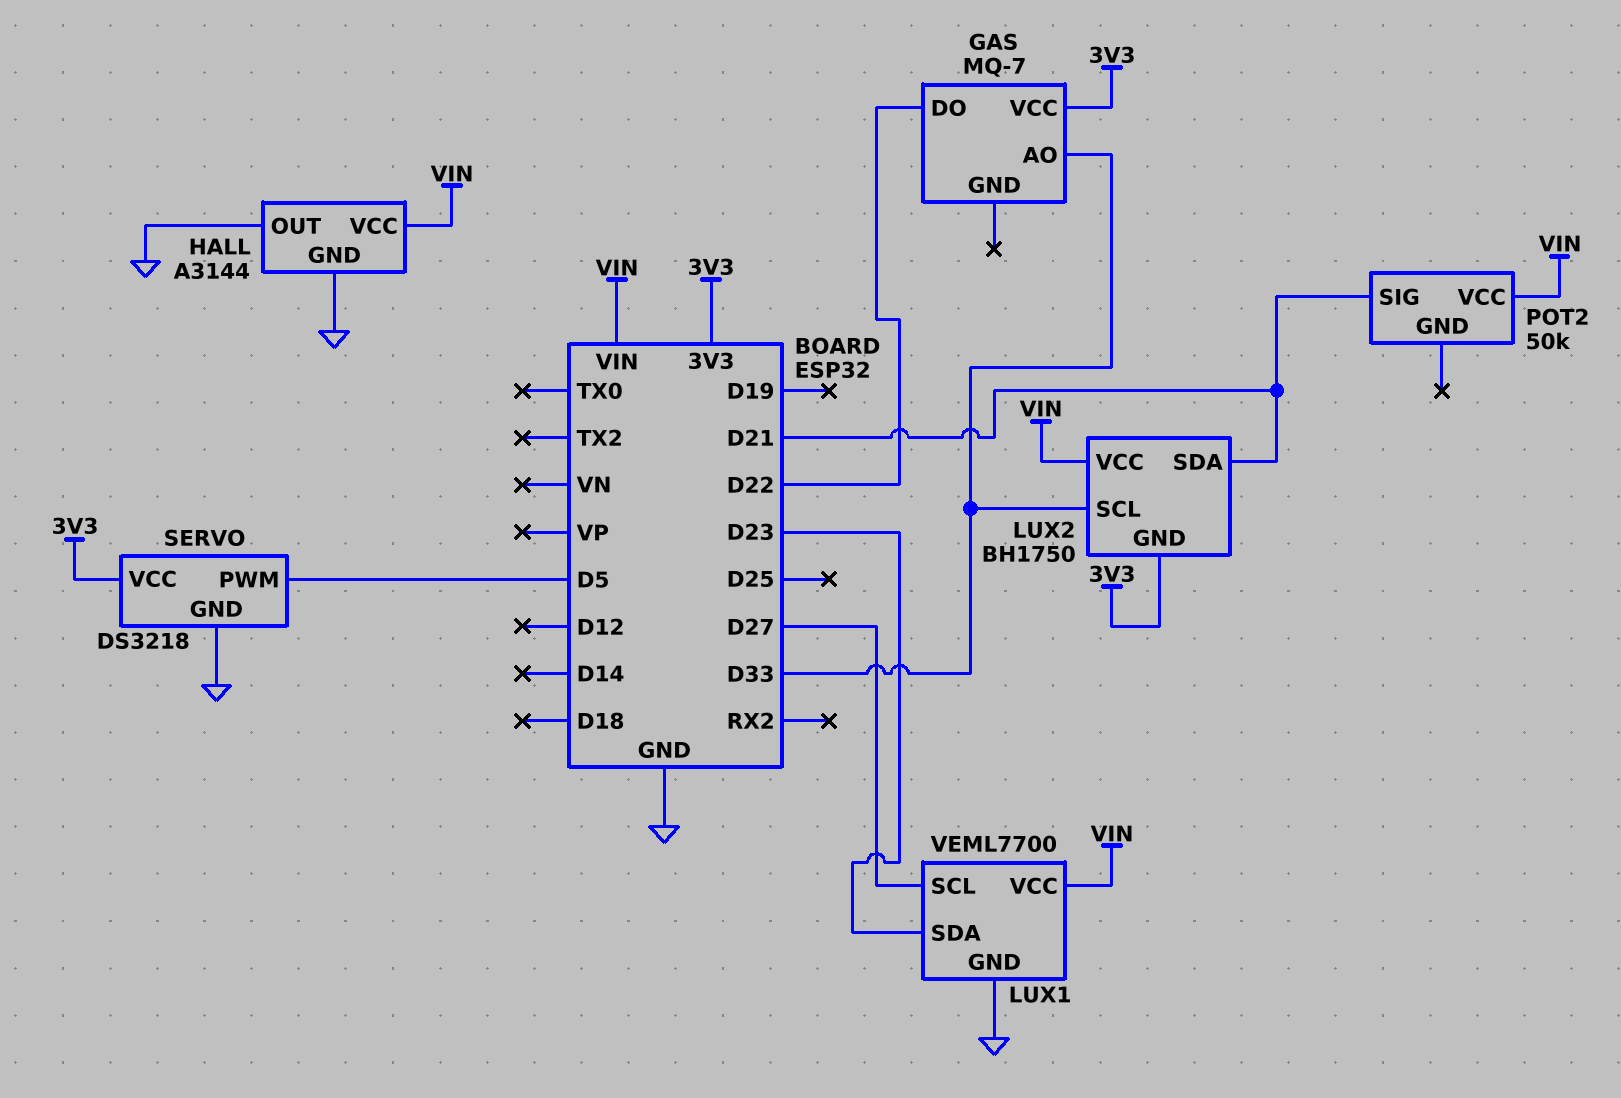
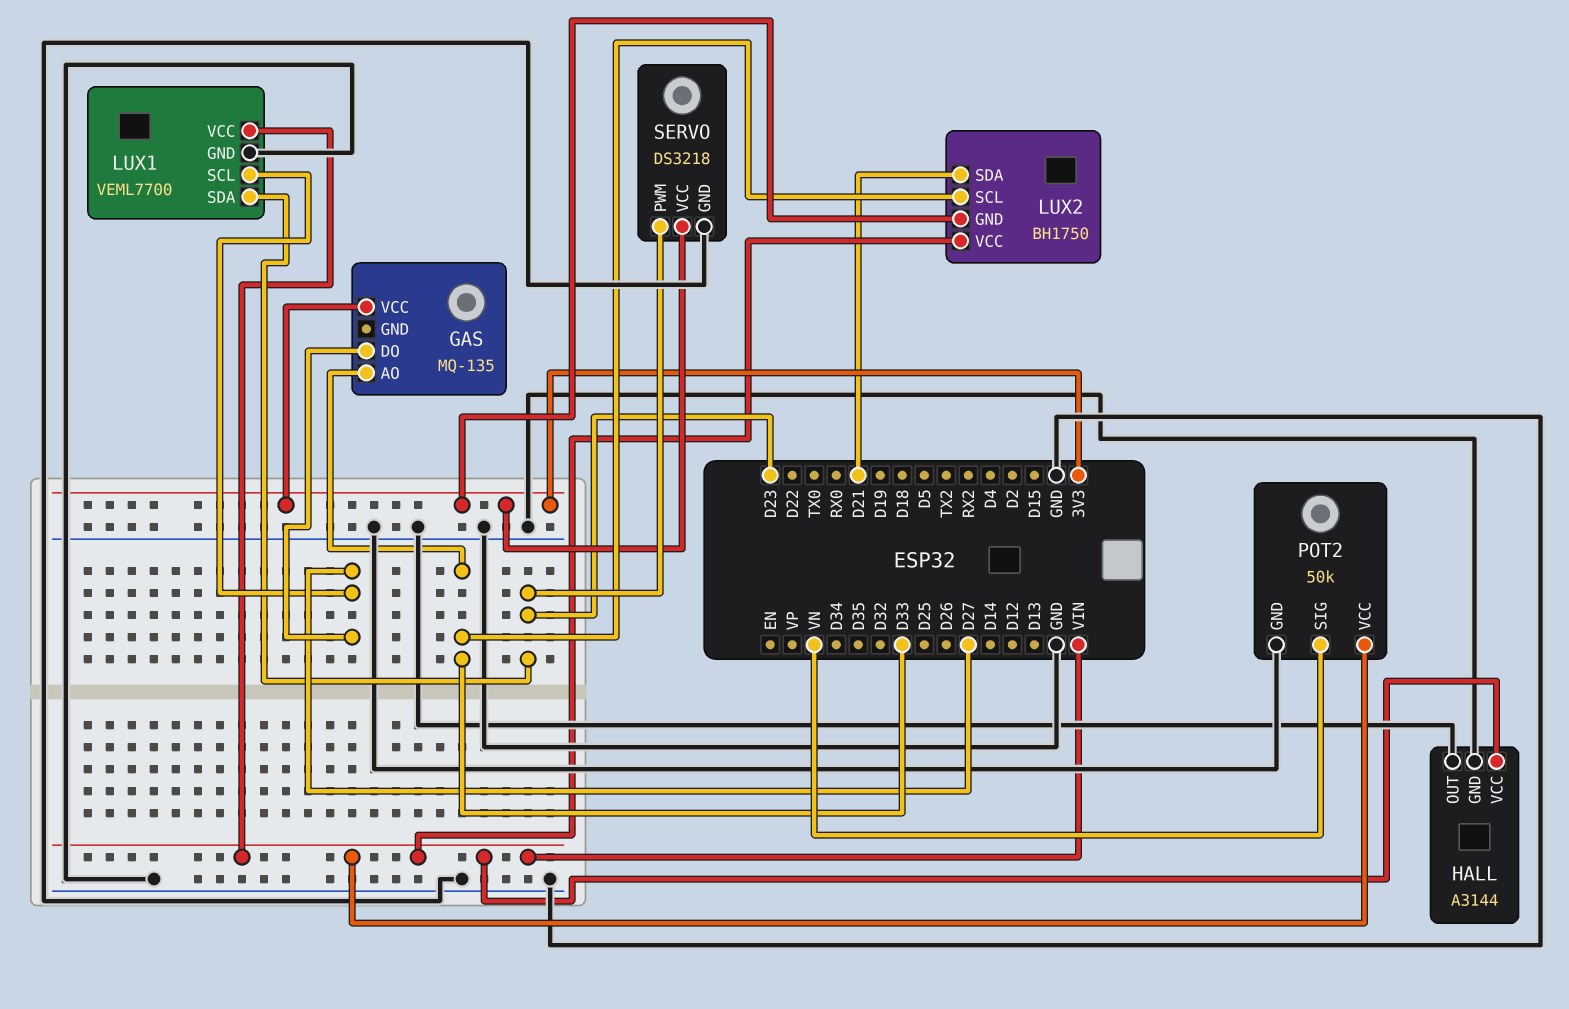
GAS: MQ-7 -> MQ-135
GAS pin DO: D22 -> D27
POT2 pin GND: none -> GND
POT2 pin SIG: D21 -> VN
SERVO pin PWM: D5 -> D23

